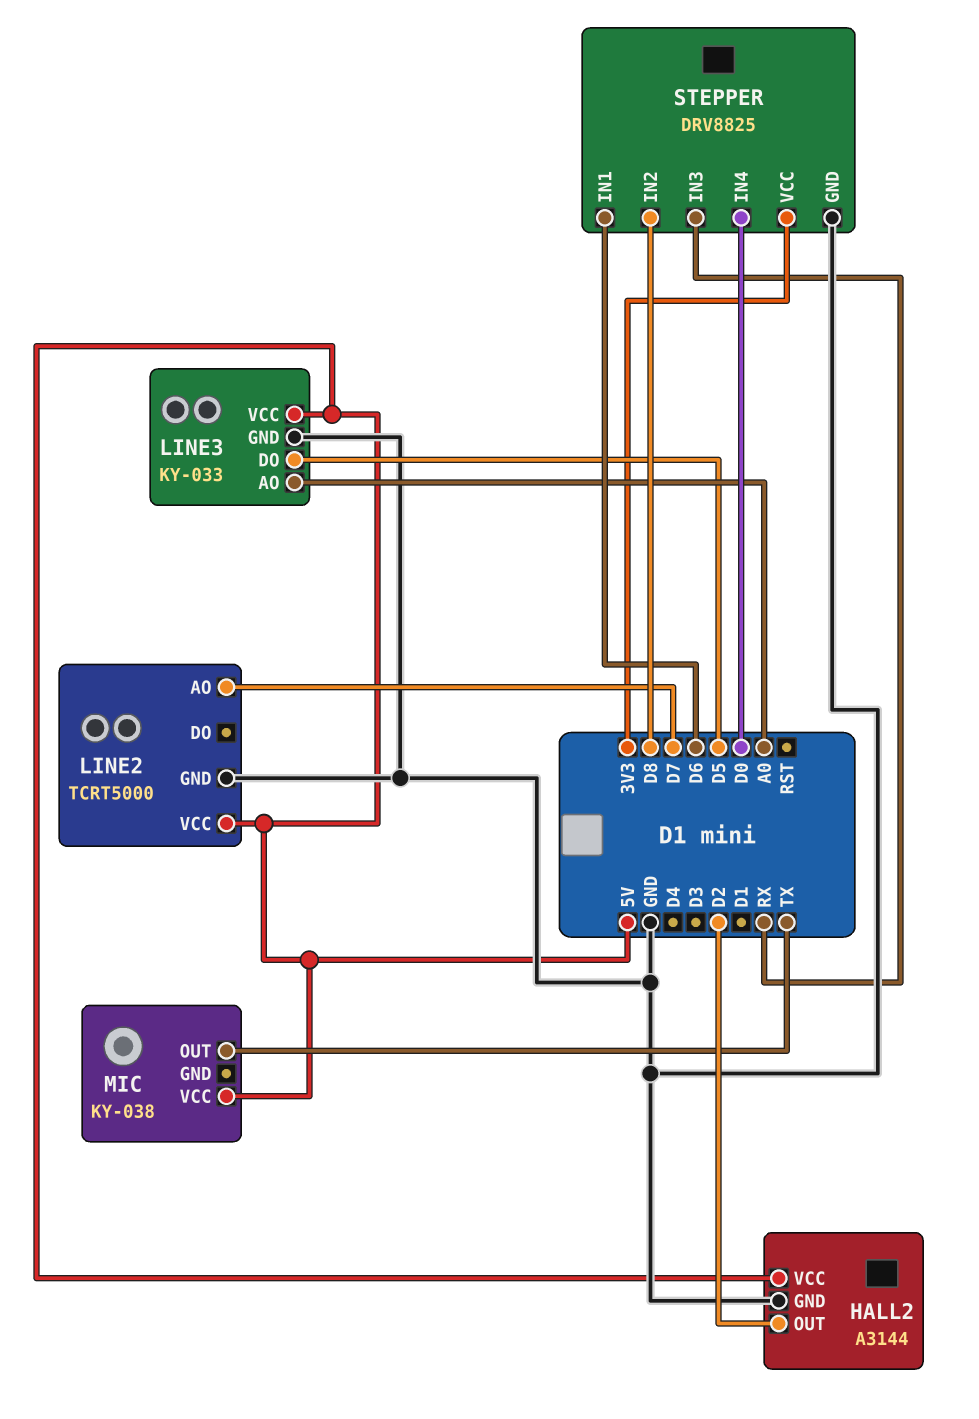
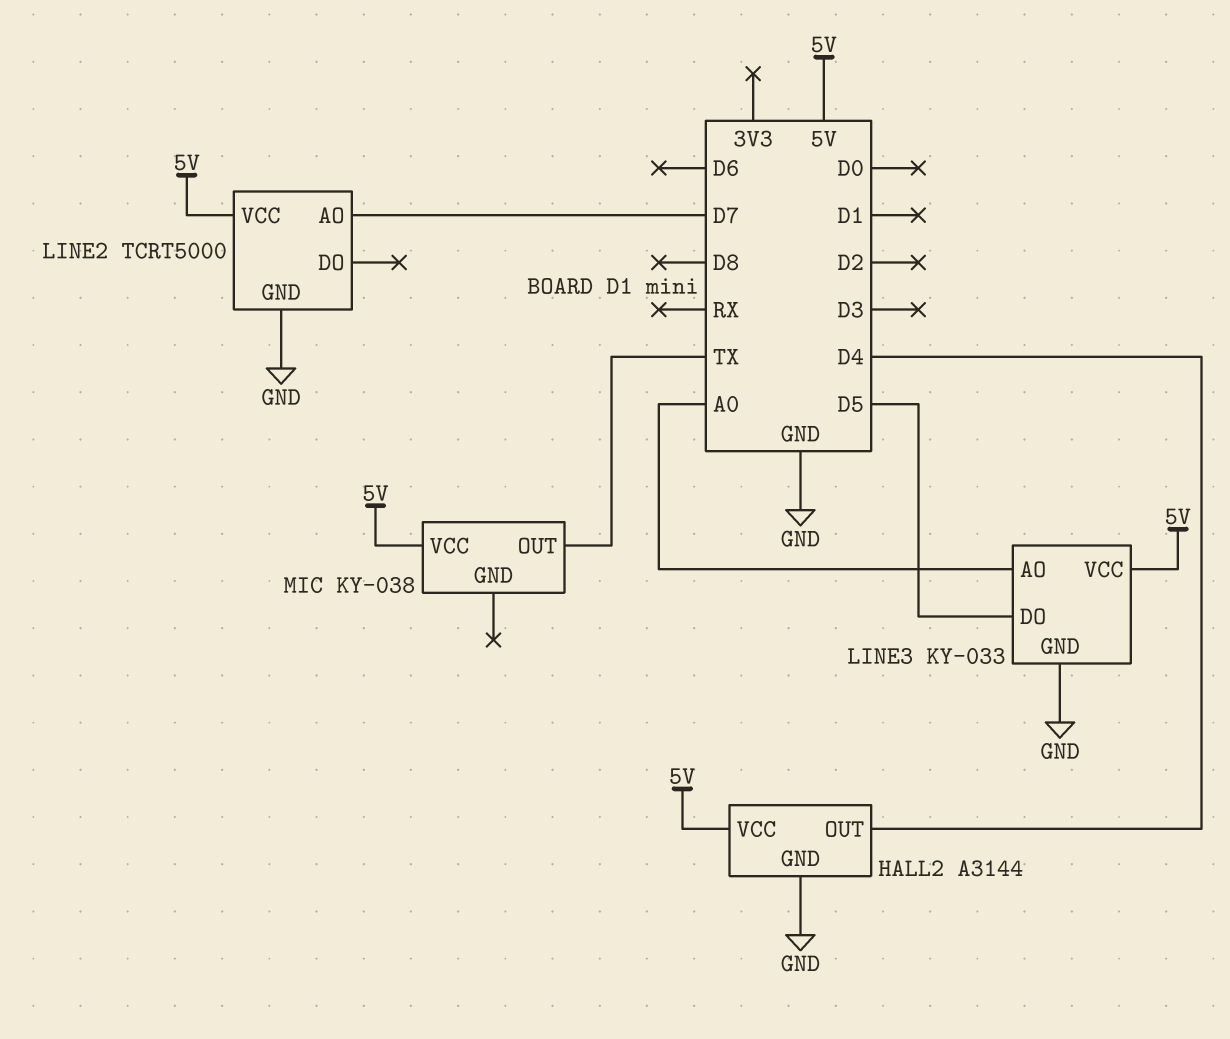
HALL2 pin OUT: D2 -> D4
STEPPER: DRV8825 -> none
STEPPER pin GND: GND -> none
STEPPER pin IN1: D6 -> none
STEPPER pin IN2: D8 -> none
STEPPER pin IN3: RX -> none
STEPPER pin IN4: D0 -> none
STEPPER pin VCC: 3V3 -> none

